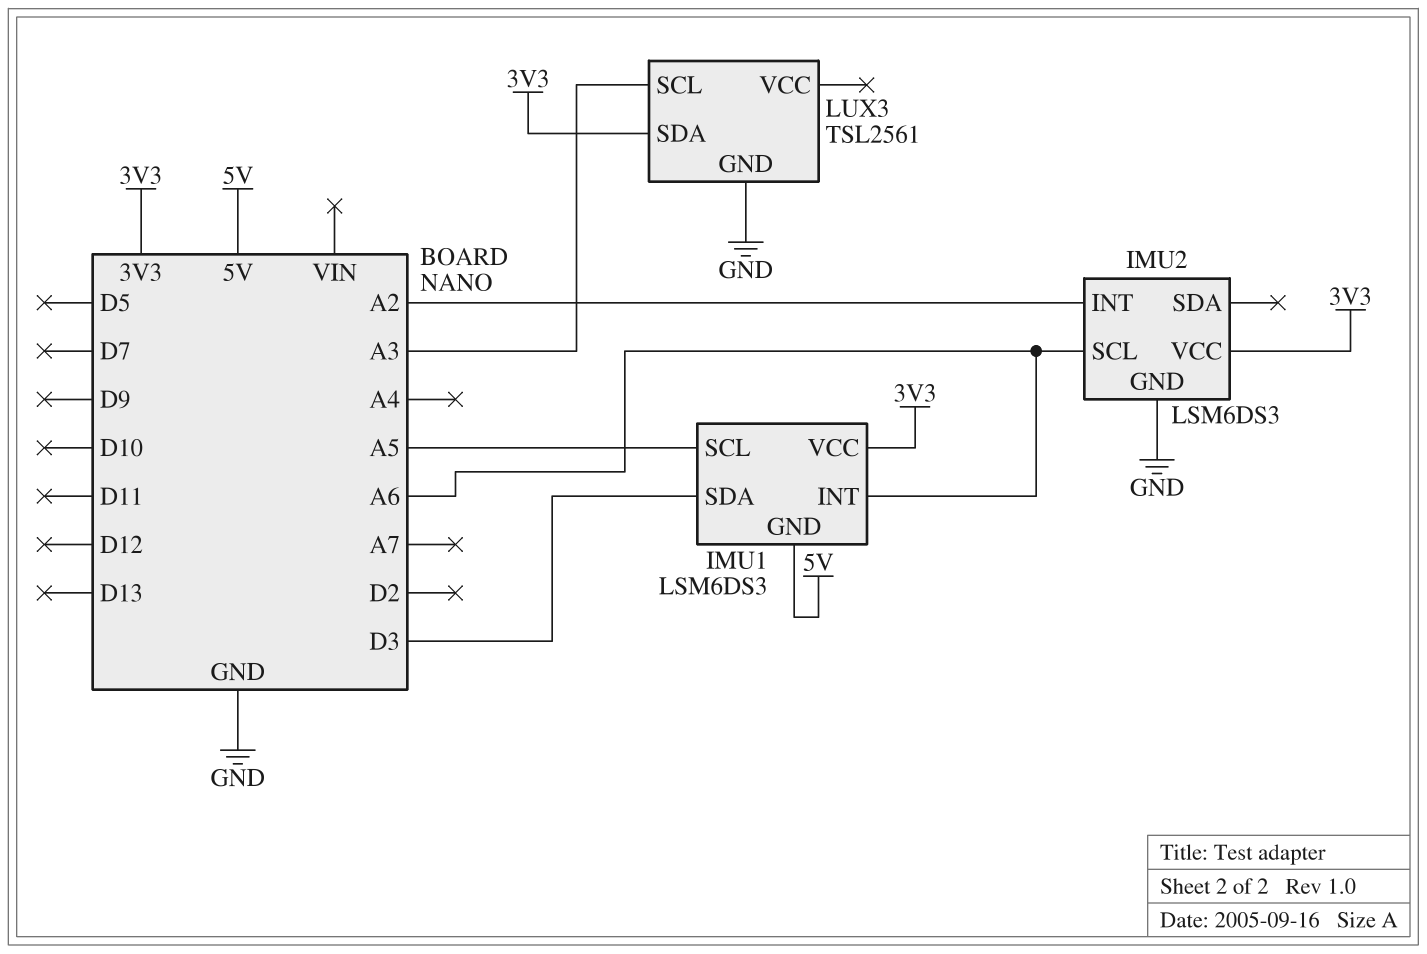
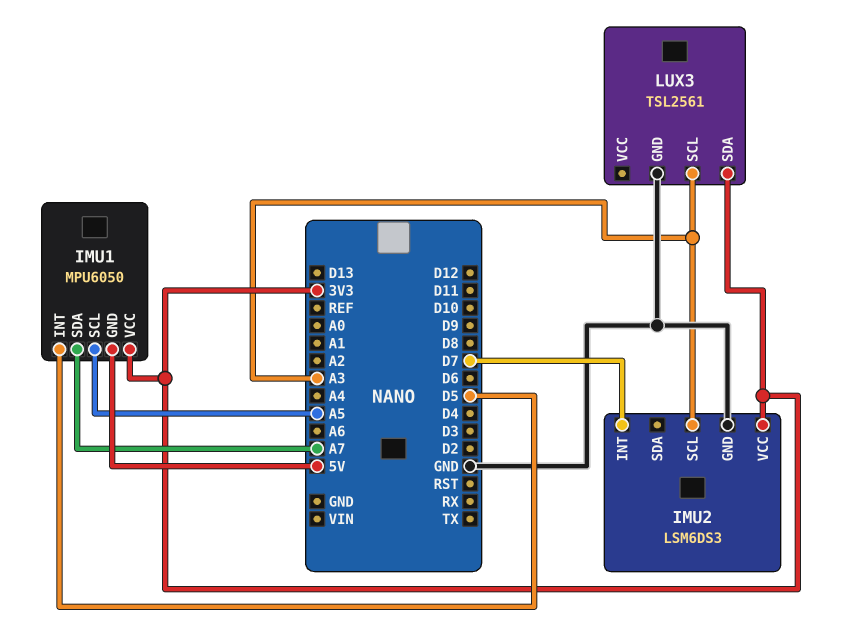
IMU1: LSM6DS3 -> MPU6050
IMU1 pin INT: A6 -> D5
IMU1 pin SDA: D3 -> A7
IMU2 pin INT: A2 -> D7
IMU2 pin SCL: A6 -> A3

